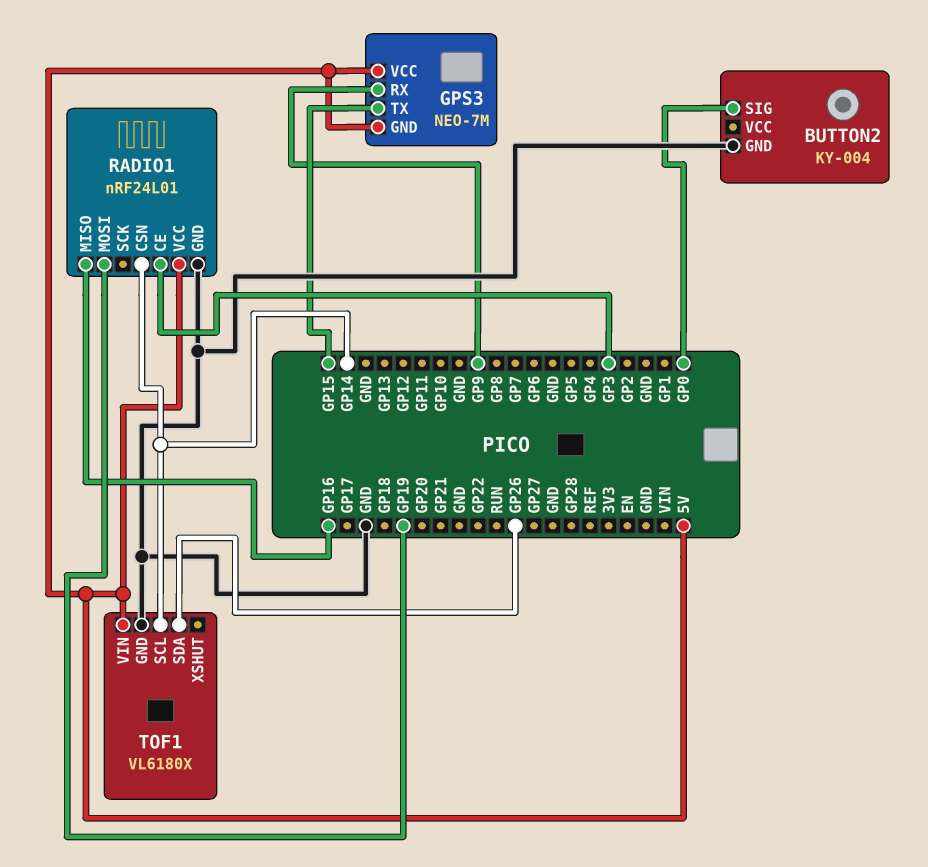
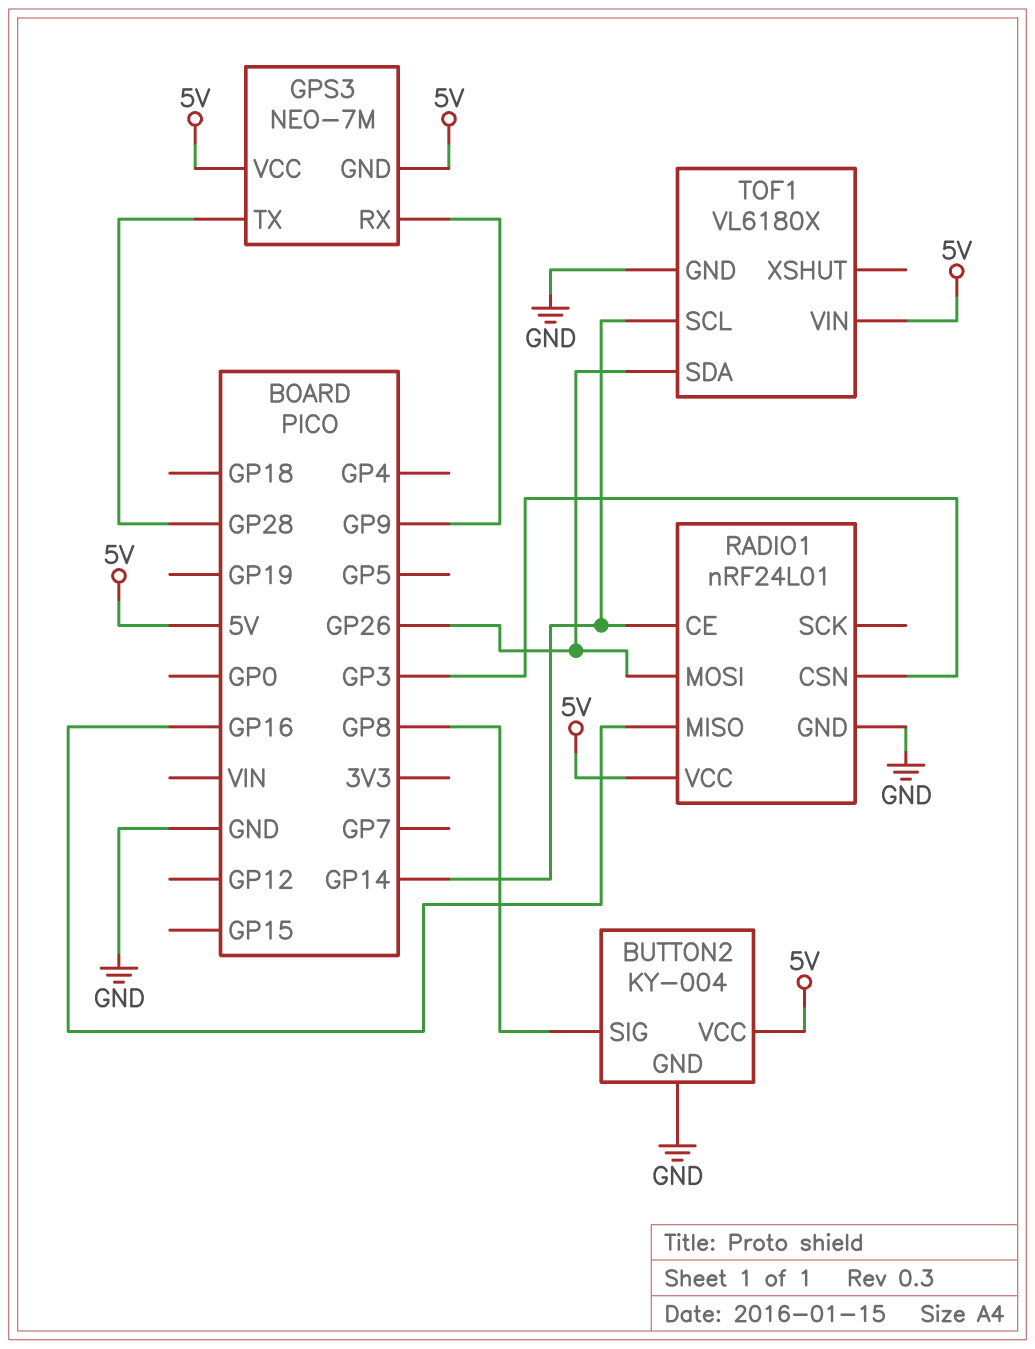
BUTTON2 pin SIG: GP0 -> GP8
BUTTON2 pin VCC: none -> 5V
GPS3 pin TX: GP15 -> GP28
RADIO1 pin CE: GP3 -> GP14
RADIO1 pin CSN: GP14 -> GP3
RADIO1 pin MOSI: GP19 -> GP26

